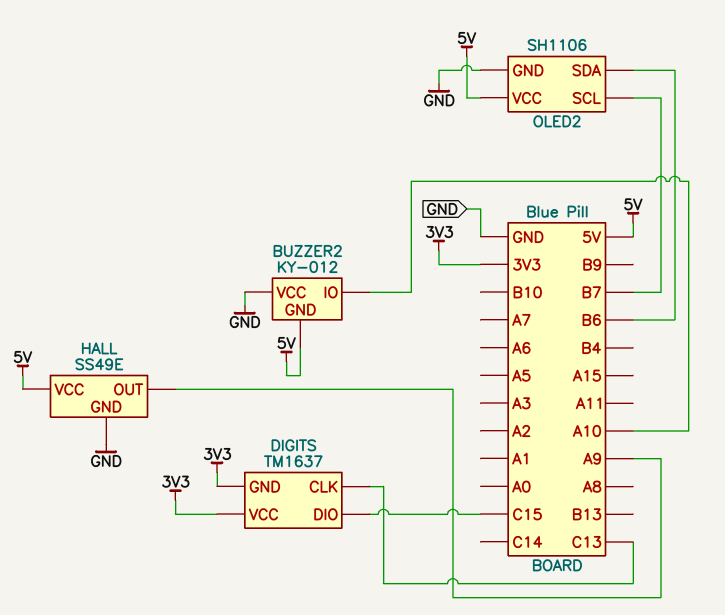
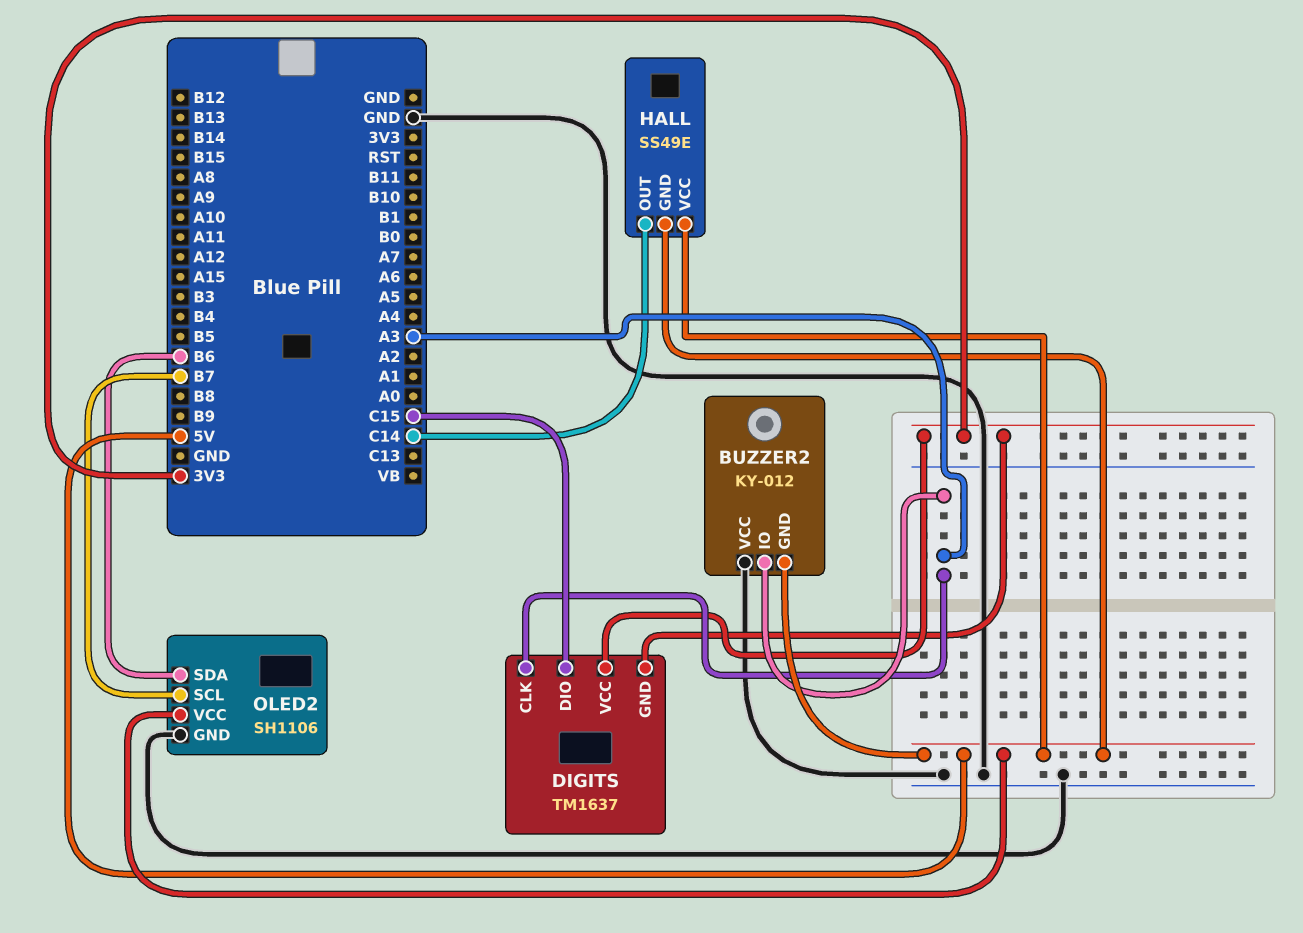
BUZZER2 pin IO: A10 -> A3
DIGITS pin CLK: C13 -> A3
HALL pin GND: GND -> 5V
HALL pin OUT: A9 -> C14

